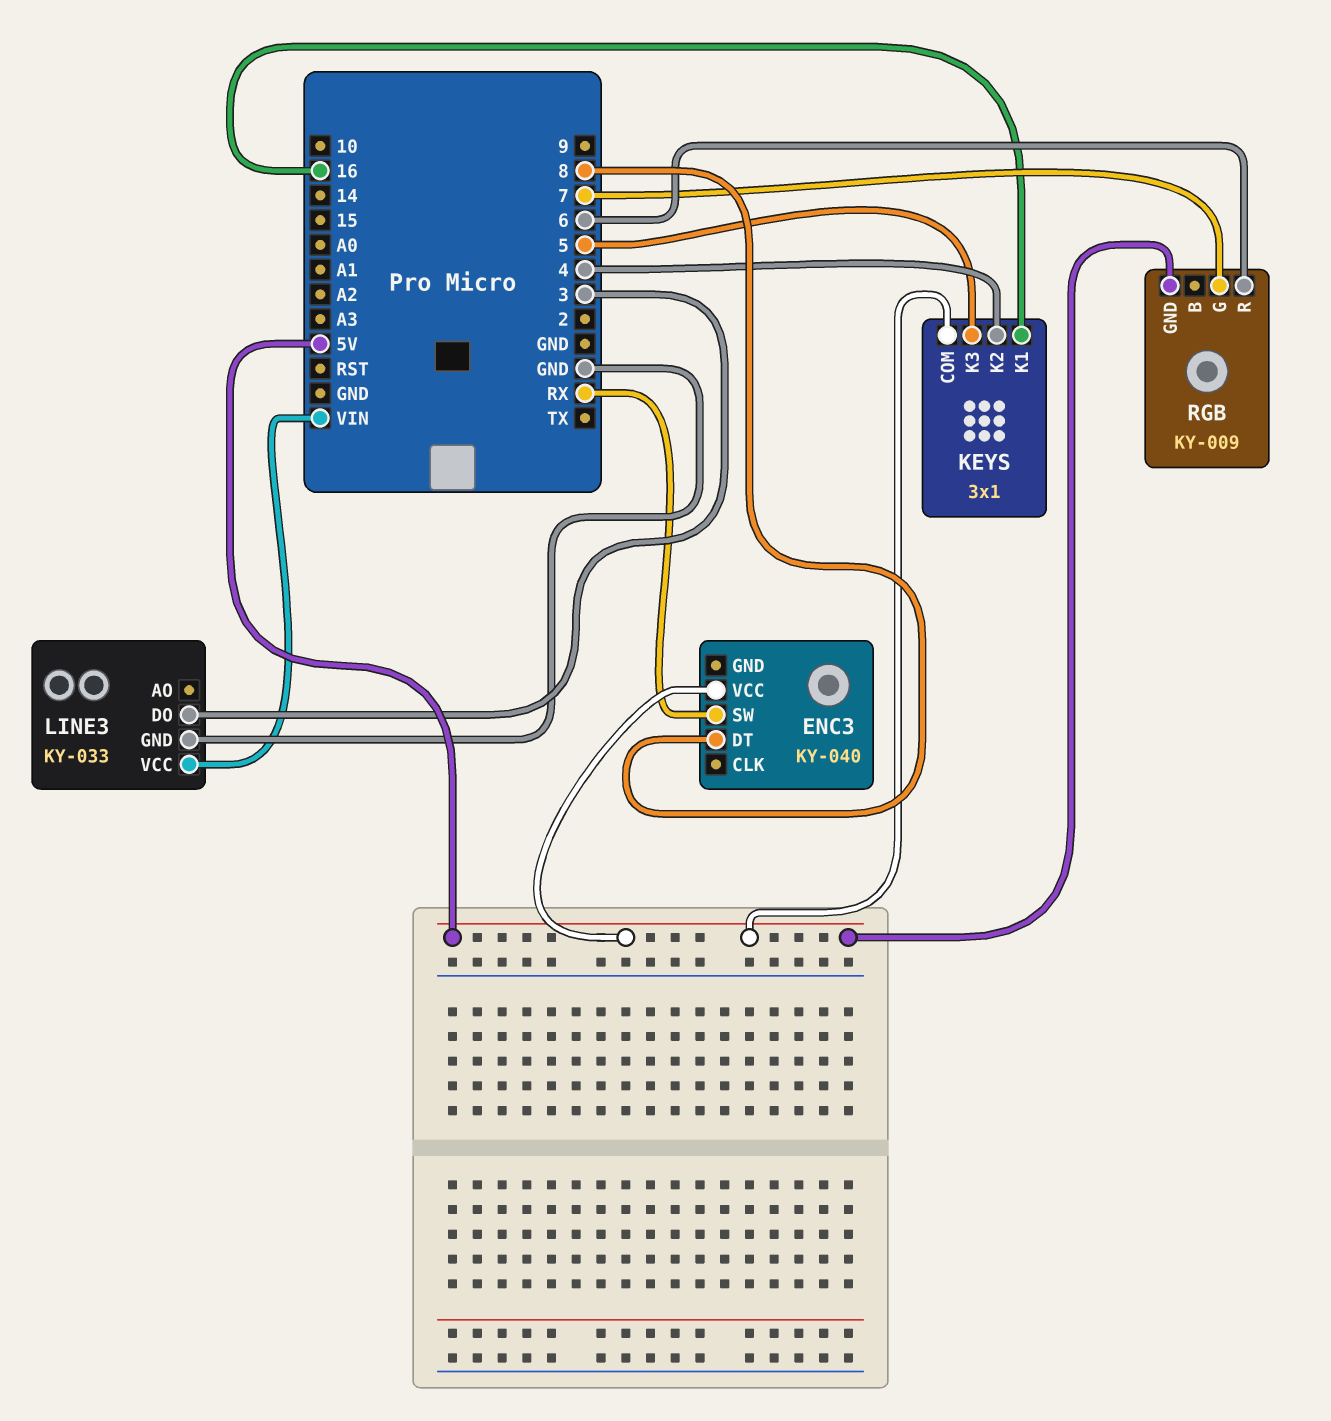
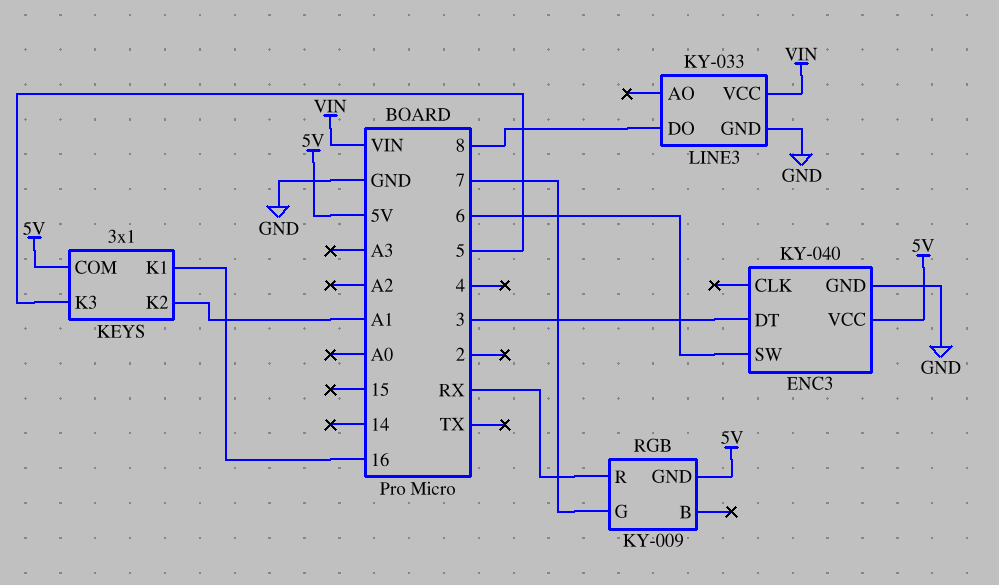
ENC3 pin DT: 8 -> 3
ENC3 pin GND: none -> GND
ENC3 pin SW: RX -> 6
KEYS pin K2: 4 -> A1
LINE3 pin DO: 3 -> 8
RGB pin R: 6 -> RX

